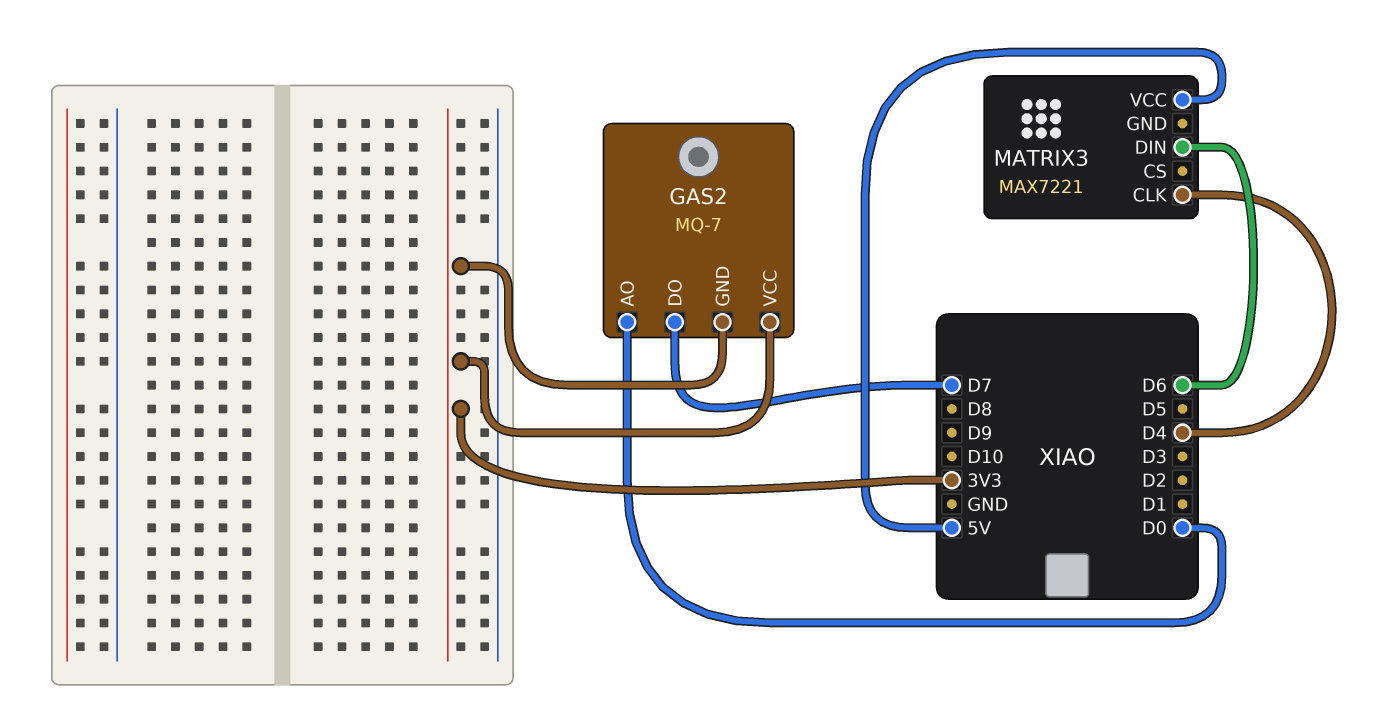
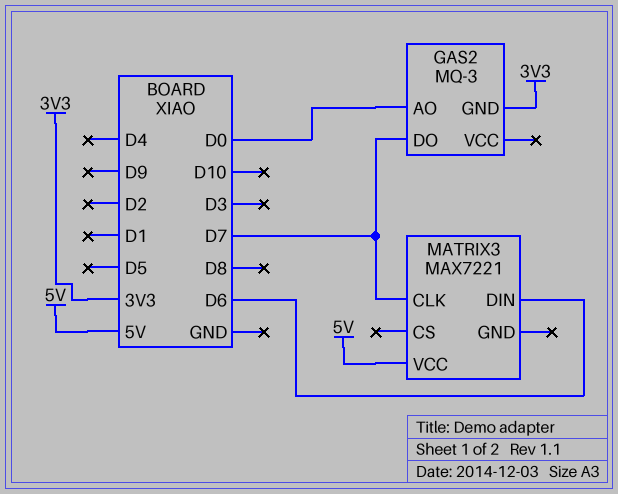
GAS2: MQ-7 -> MQ-3
GAS2 pin VCC: 3V3 -> none
MATRIX3 pin CLK: D4 -> D7

